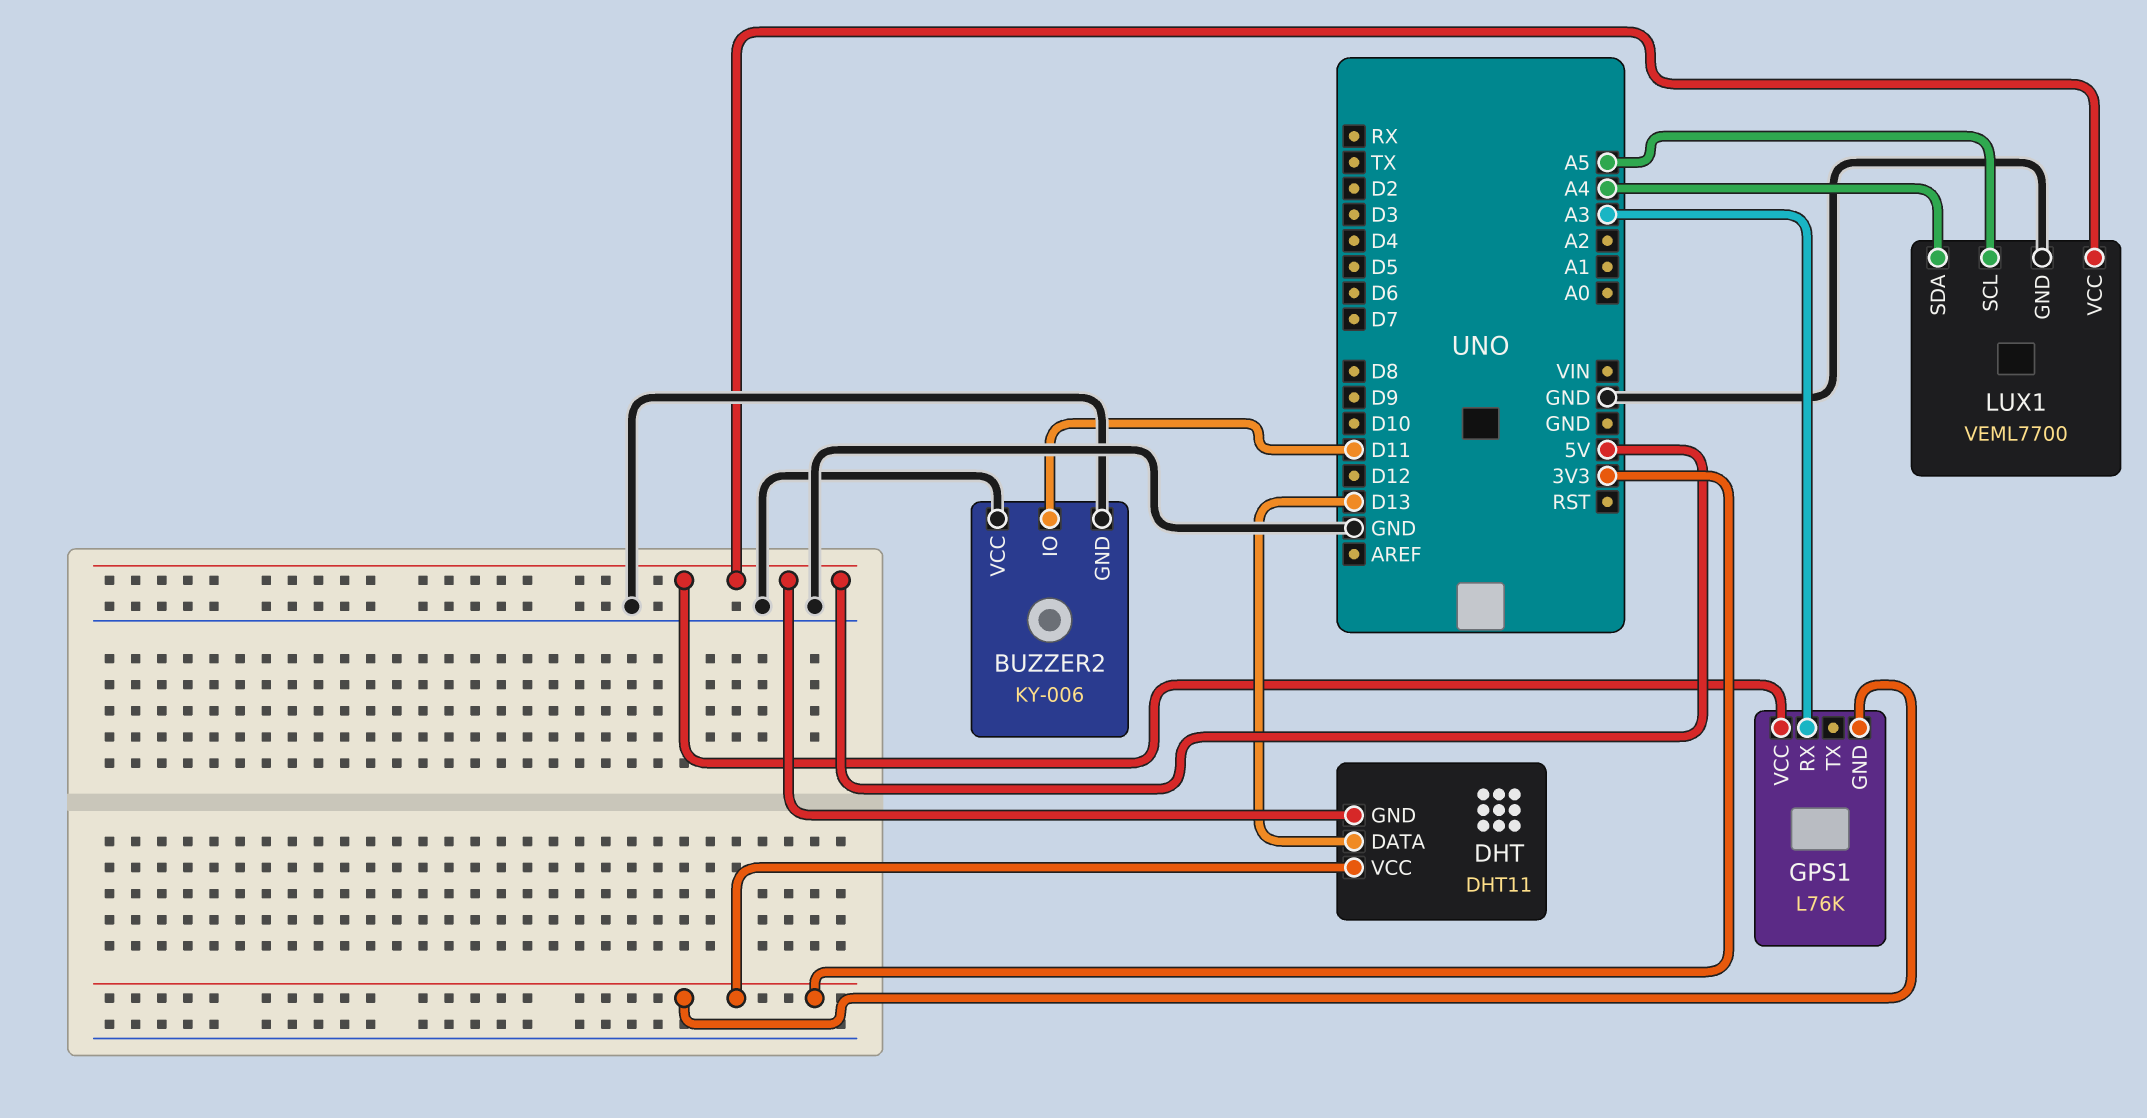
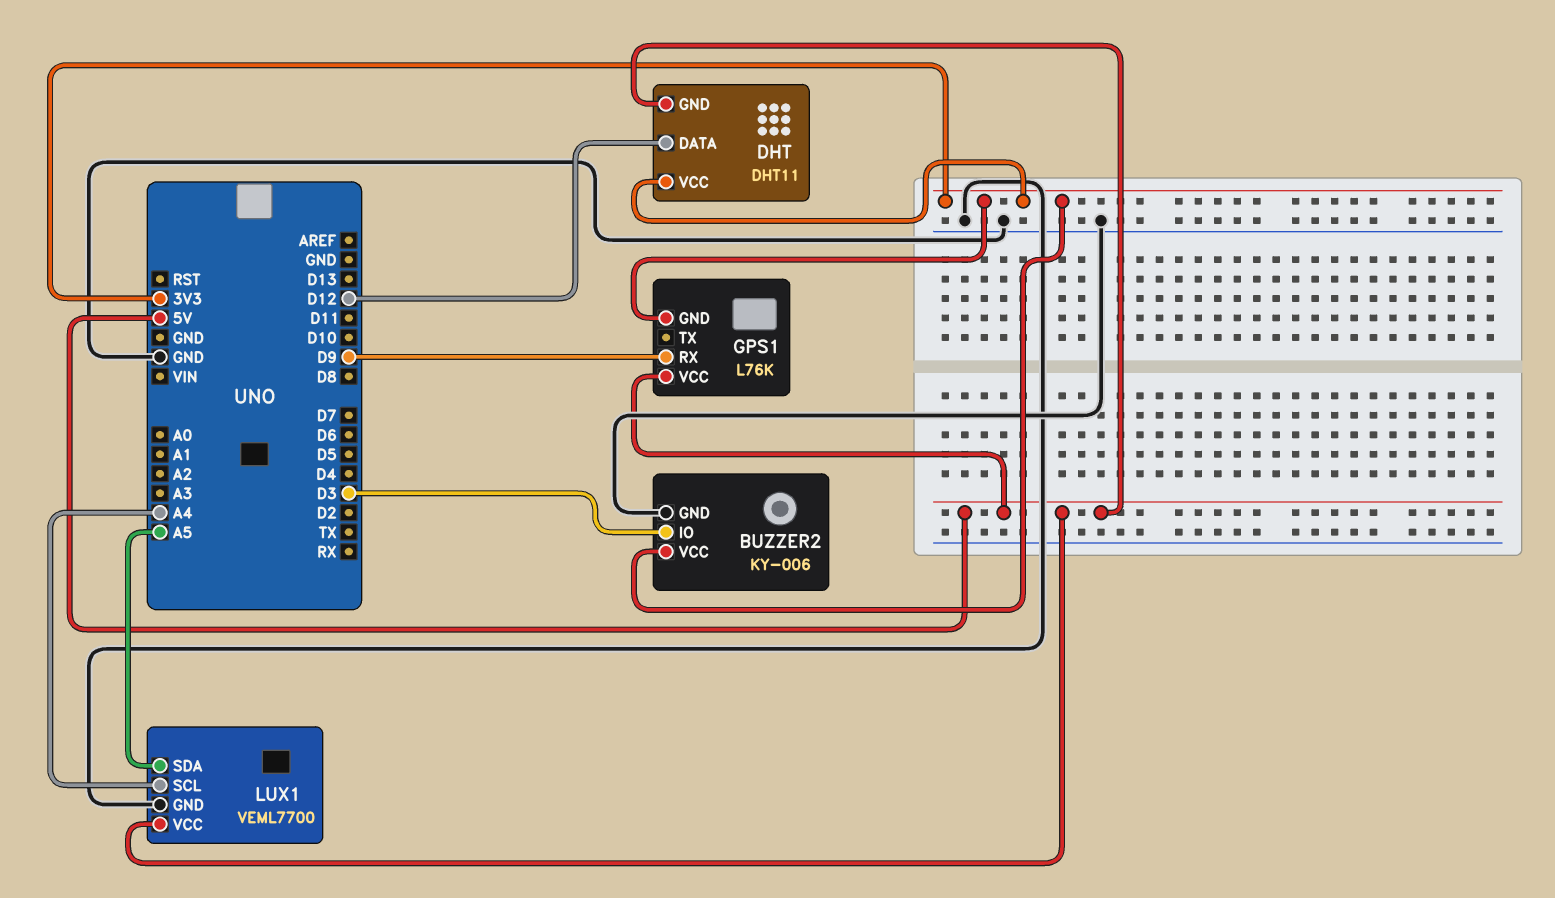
BUZZER2 pin IO: D11 -> D3
BUZZER2 pin VCC: GND -> 3V3
DHT pin DATA: D13 -> D12
GPS1 pin RX: A3 -> D9
LUX1 pin SCL: A5 -> A4
LUX1 pin SDA: A4 -> A5

